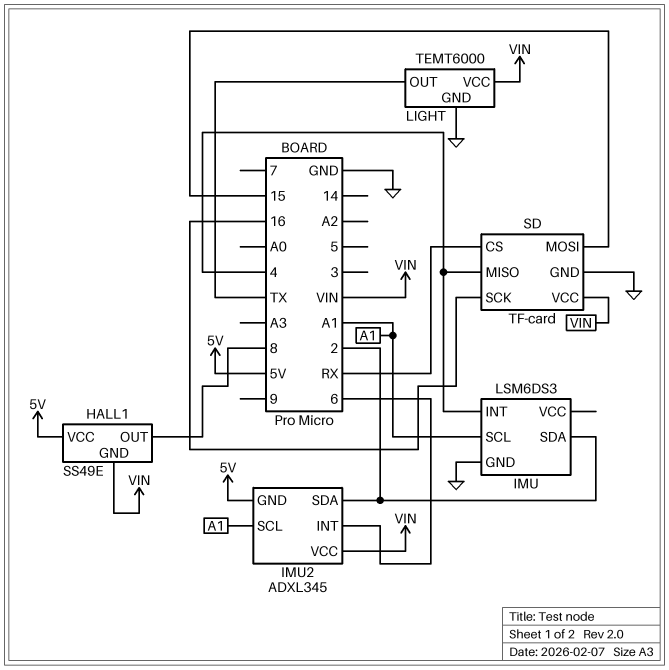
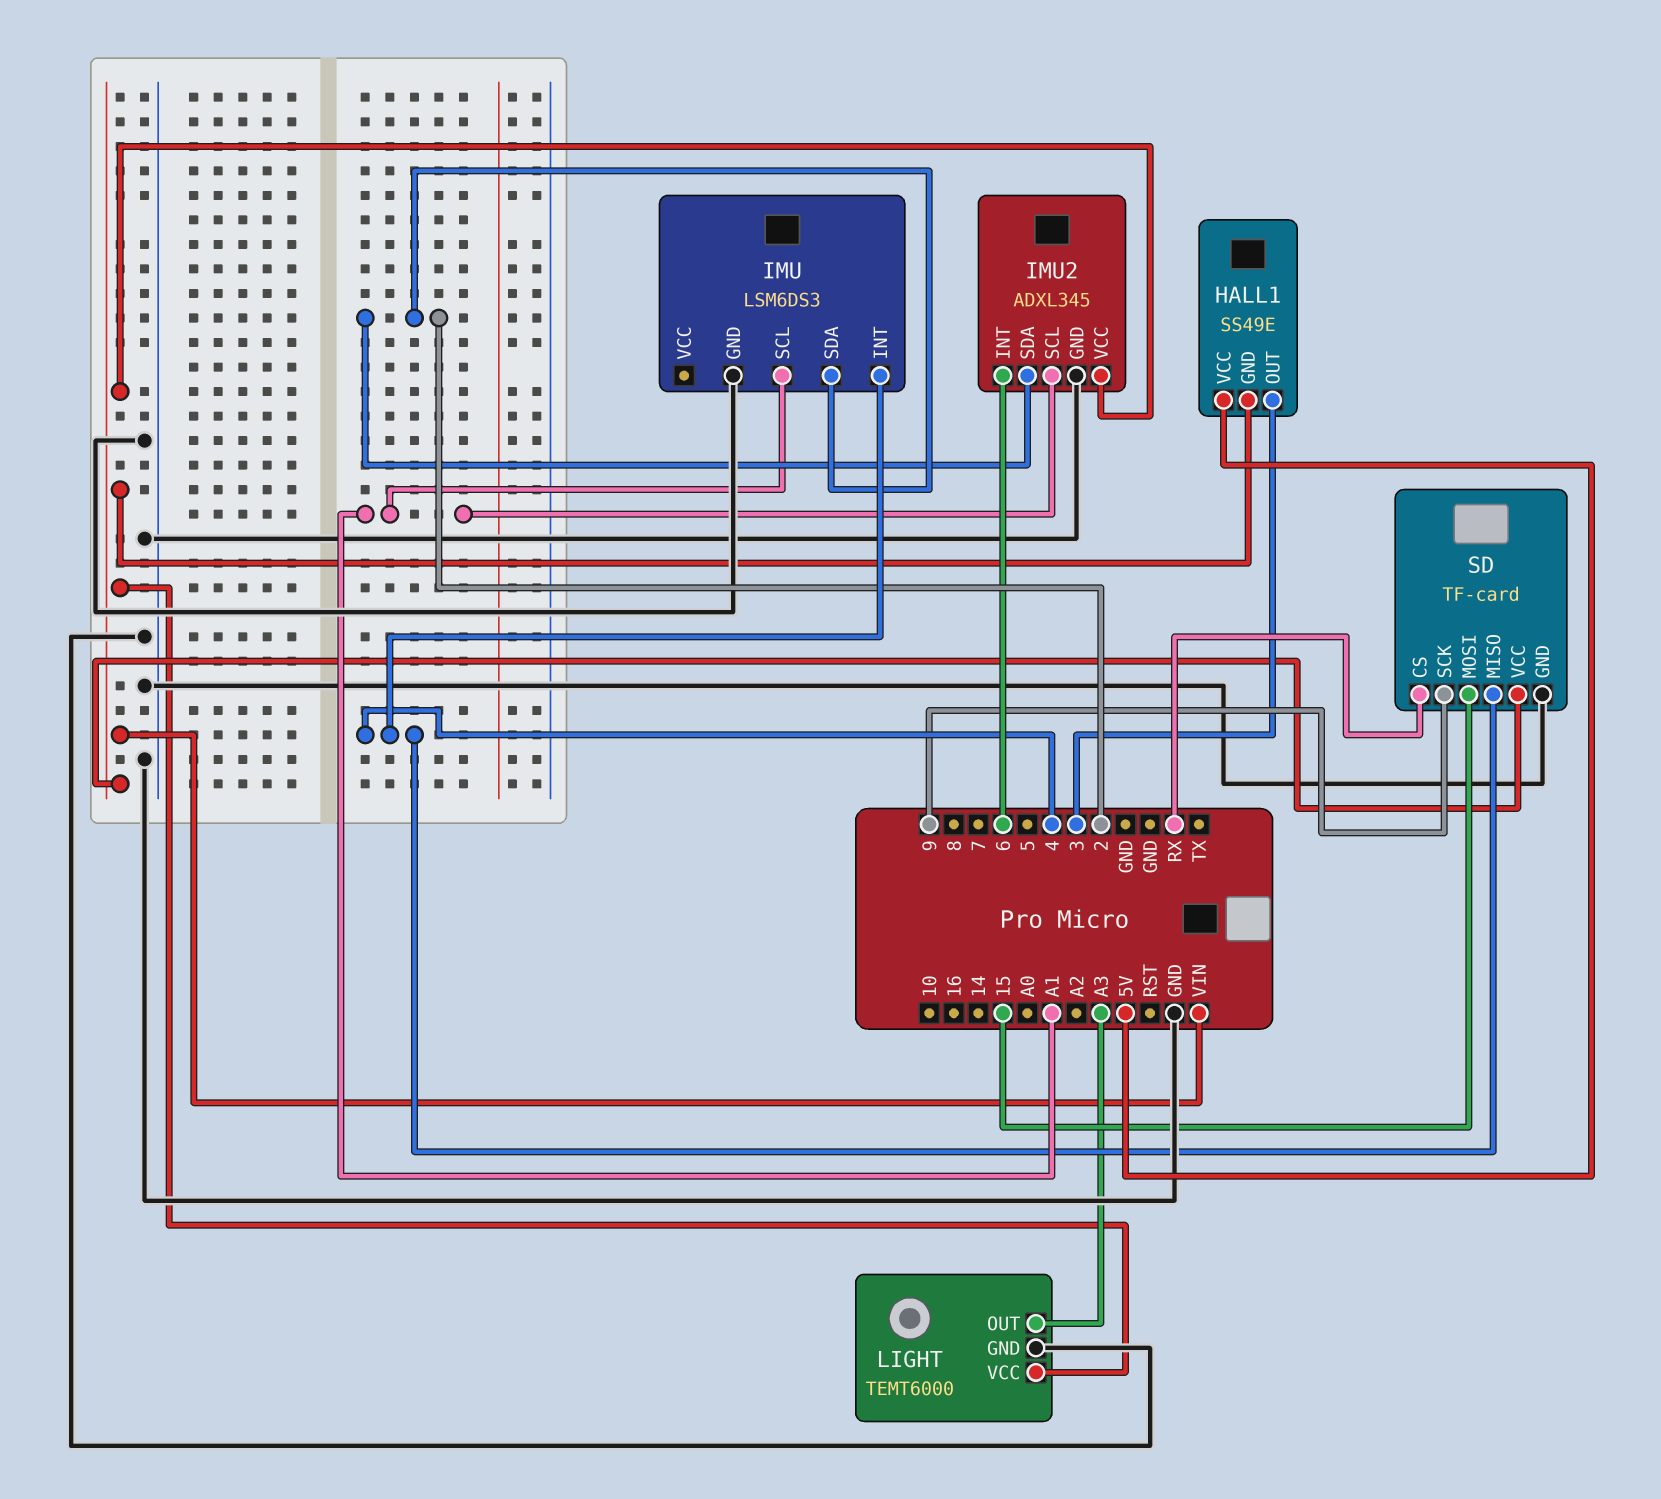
HALL1 pin OUT: 8 -> 3
IMU2 pin GND: 5V -> GND
LIGHT pin OUT: TX -> A3
SD pin SCK: 16 -> 9

